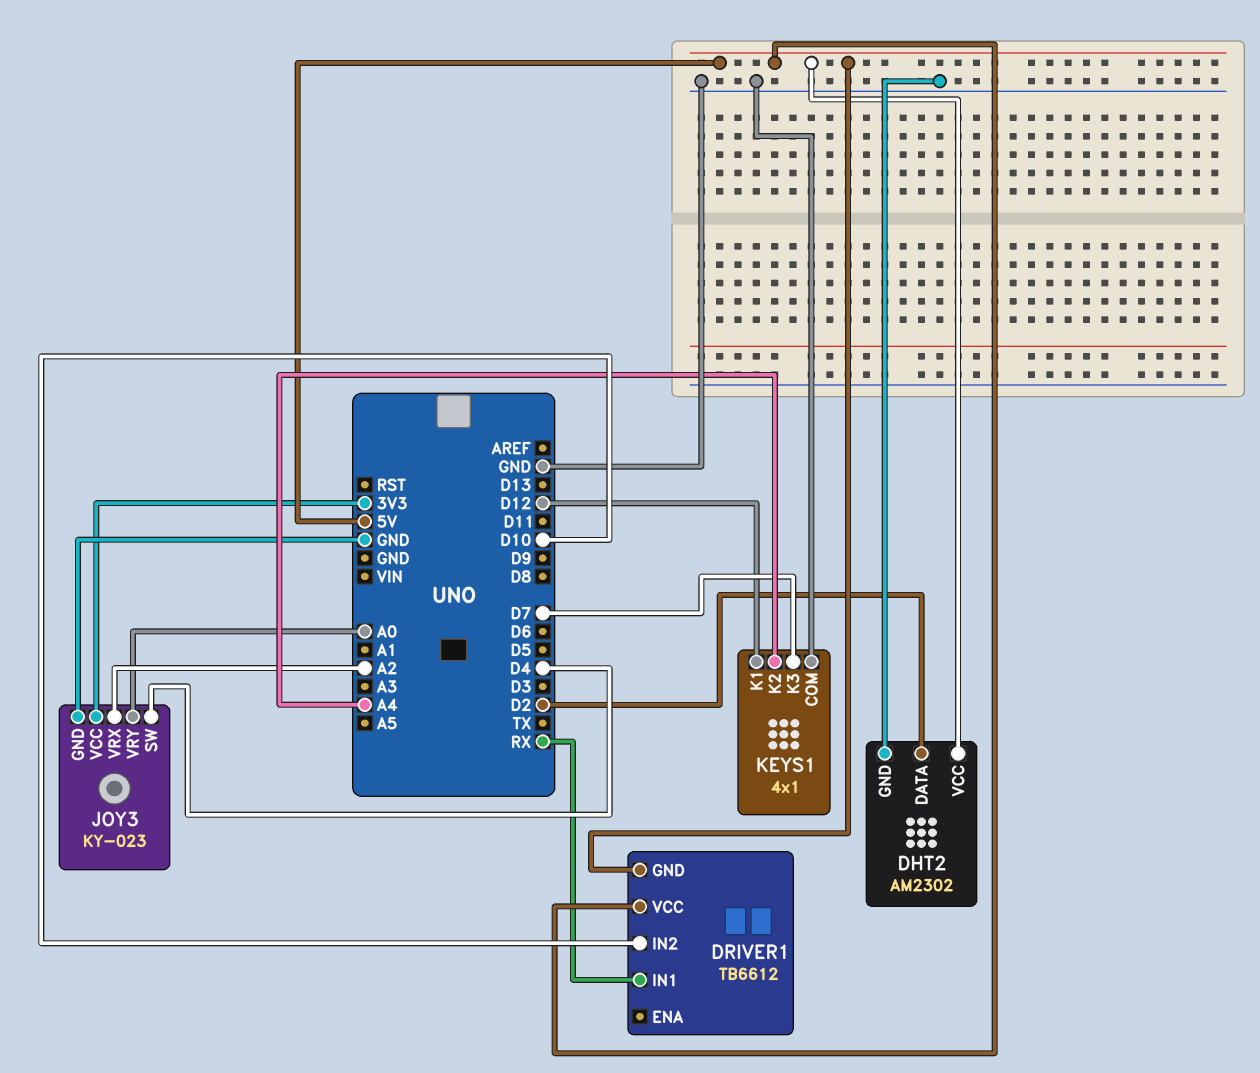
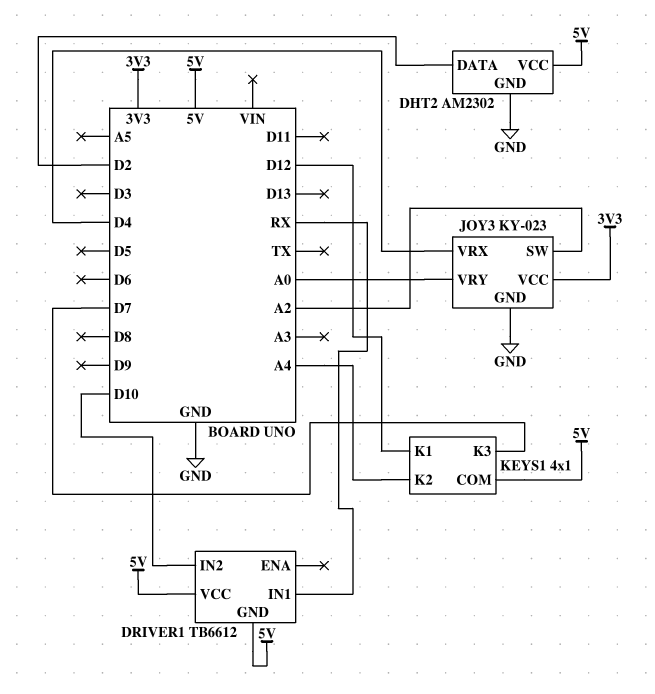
JOY3 pin SW: D4 -> A2
JOY3 pin VRX: A2 -> D4
KEYS1 pin COM: GND -> 5V

